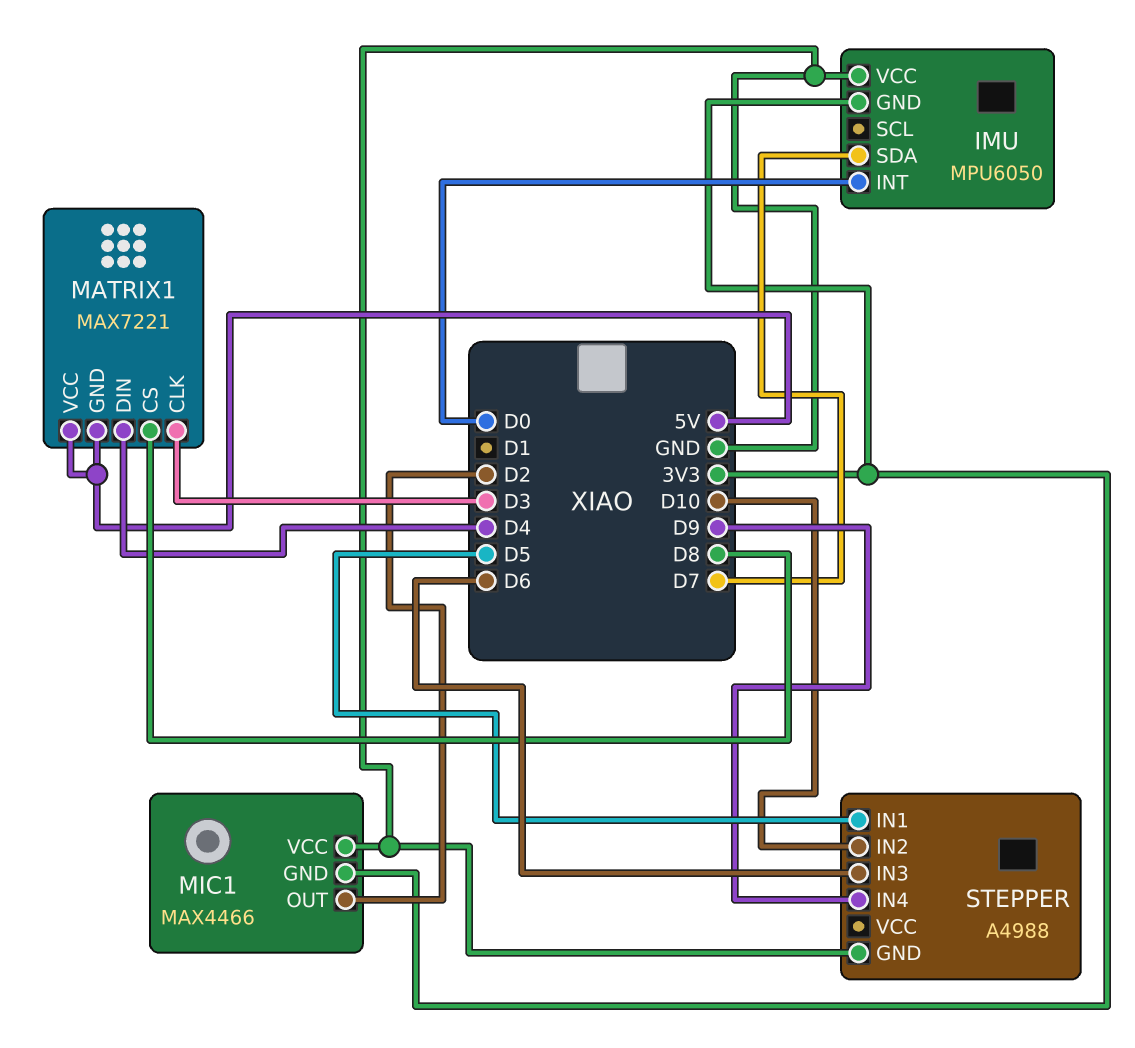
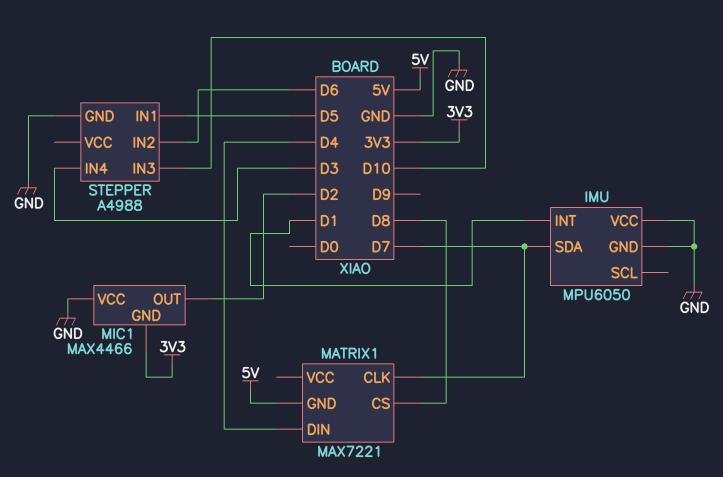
IMU pin GND: 3V3 -> GND
IMU pin INT: D0 -> D1
MATRIX1 pin CLK: D3 -> D7
MATRIX1 pin VCC: 5V -> none
STEPPER pin IN2: D10 -> D6
STEPPER pin IN3: D6 -> D10
STEPPER pin IN4: D9 -> D3

